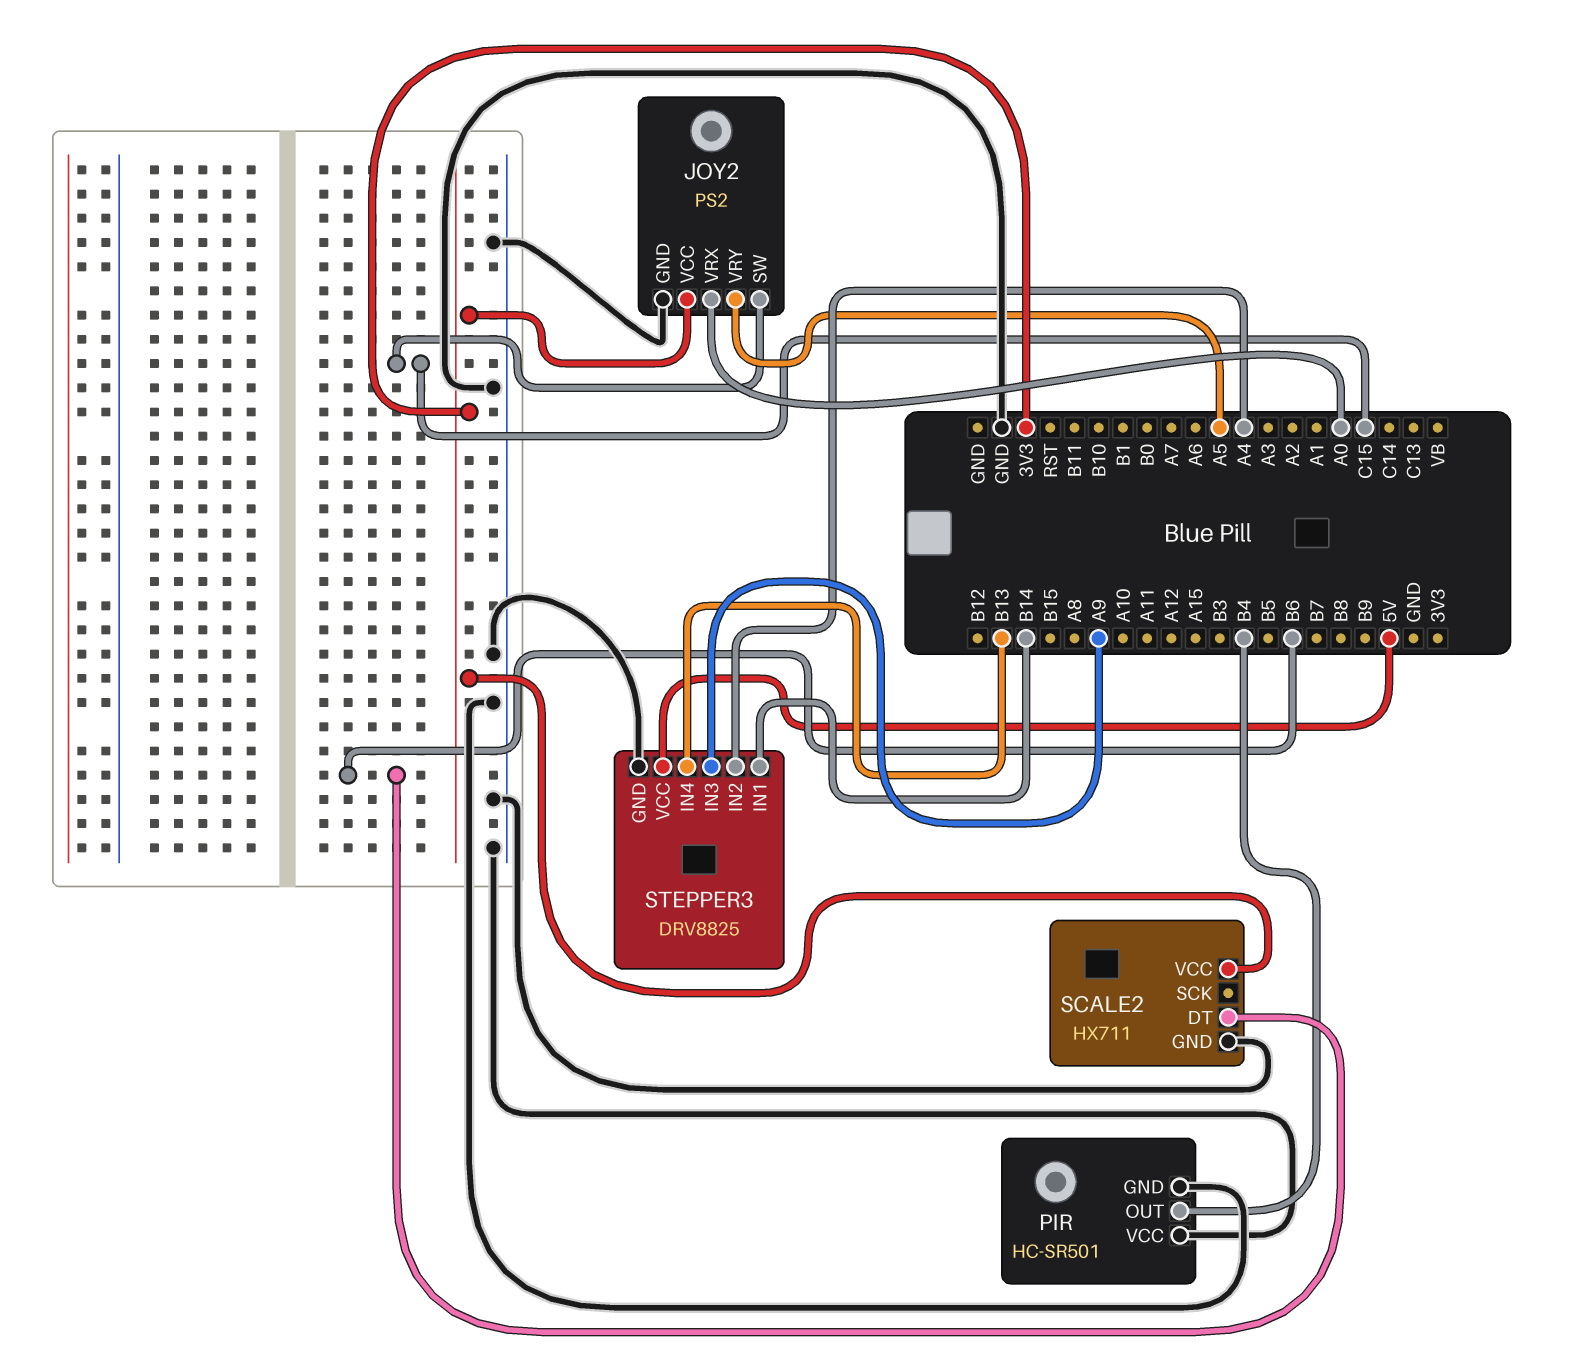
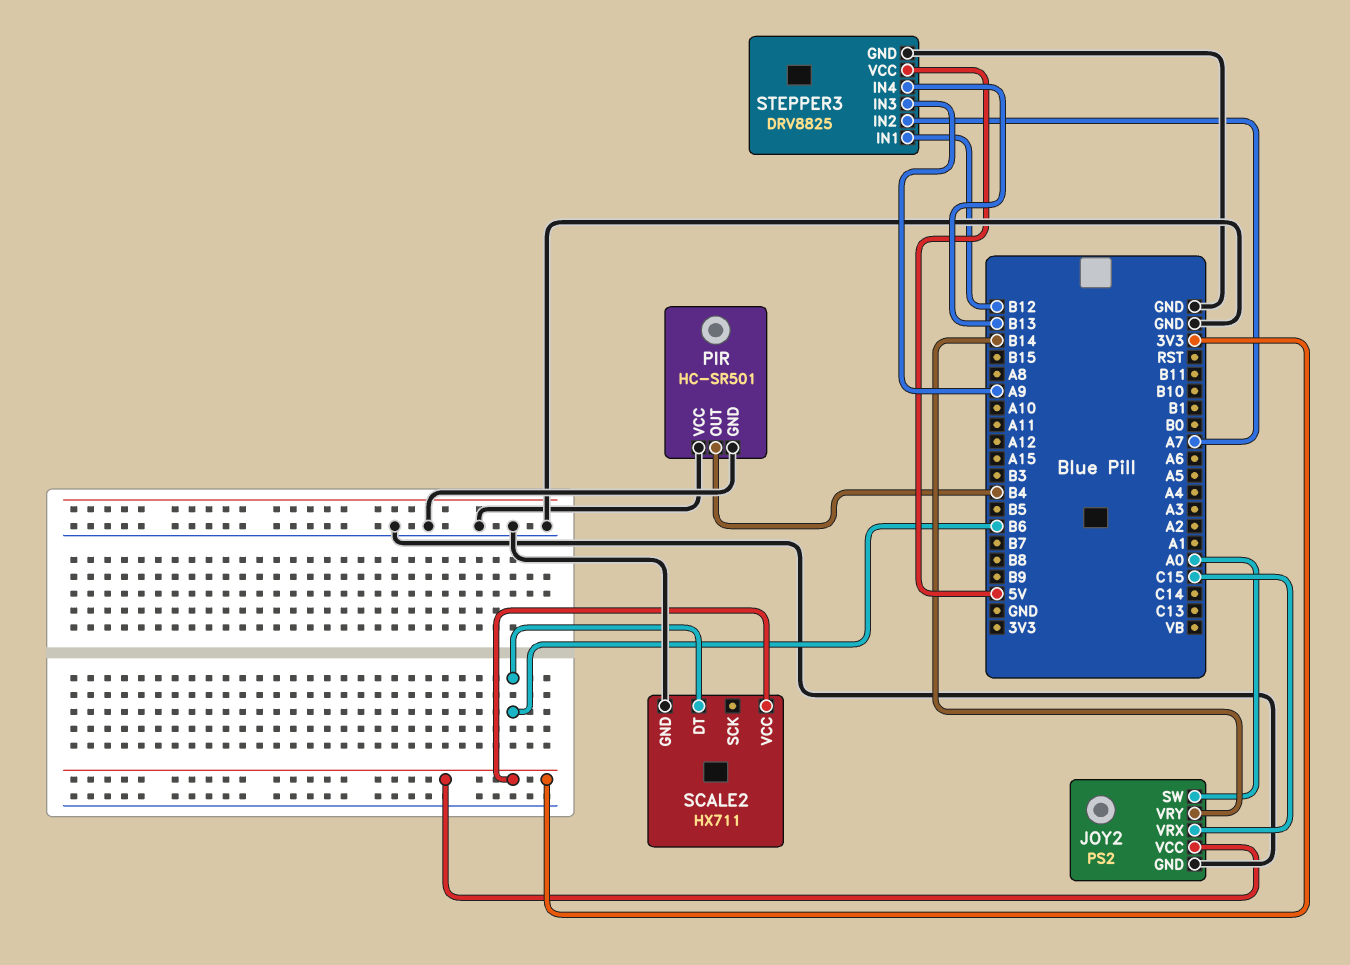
JOY2 pin SW: C15 -> A0
JOY2 pin VRX: A0 -> C15
JOY2 pin VRY: A5 -> B14
STEPPER3 pin IN1: B14 -> B12
STEPPER3 pin IN2: A4 -> A7

